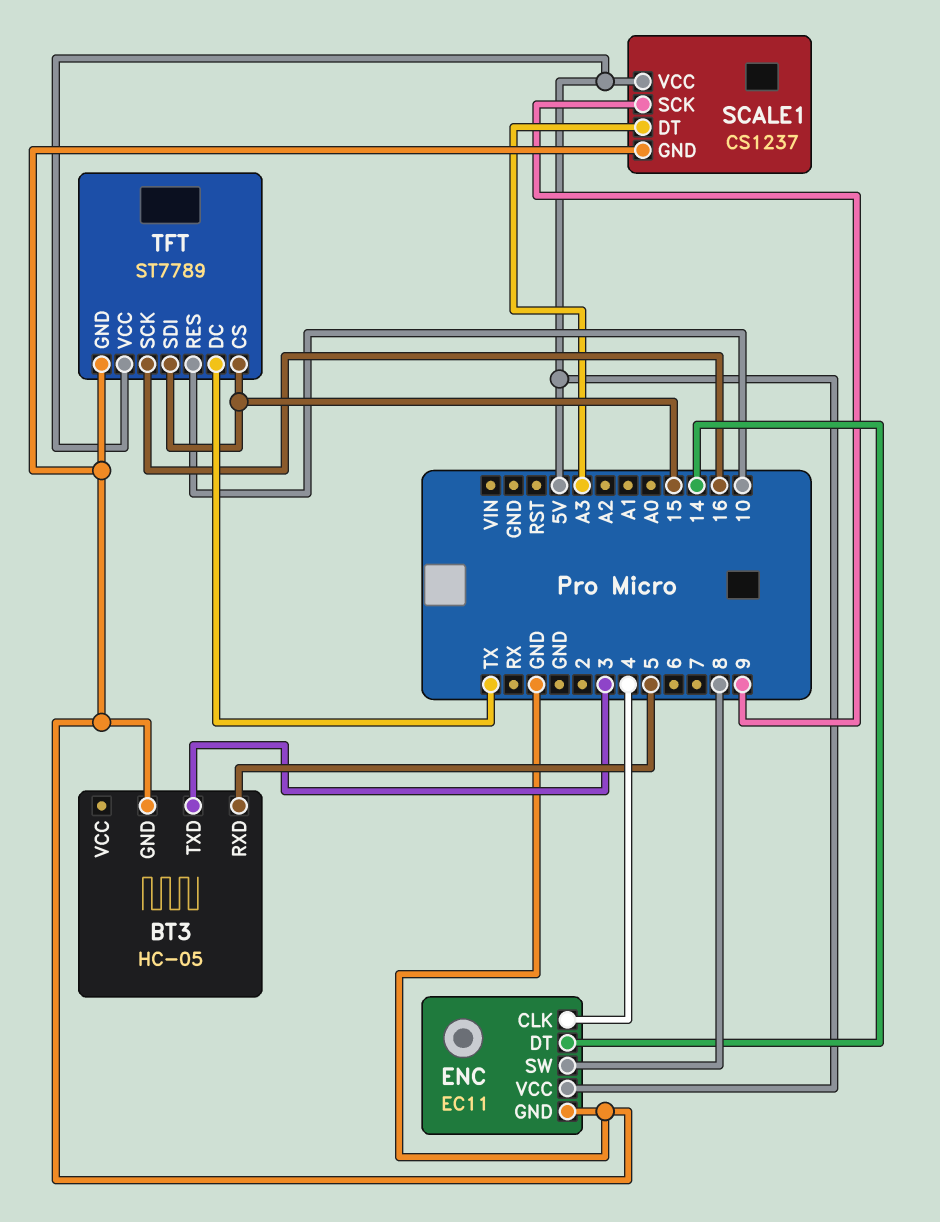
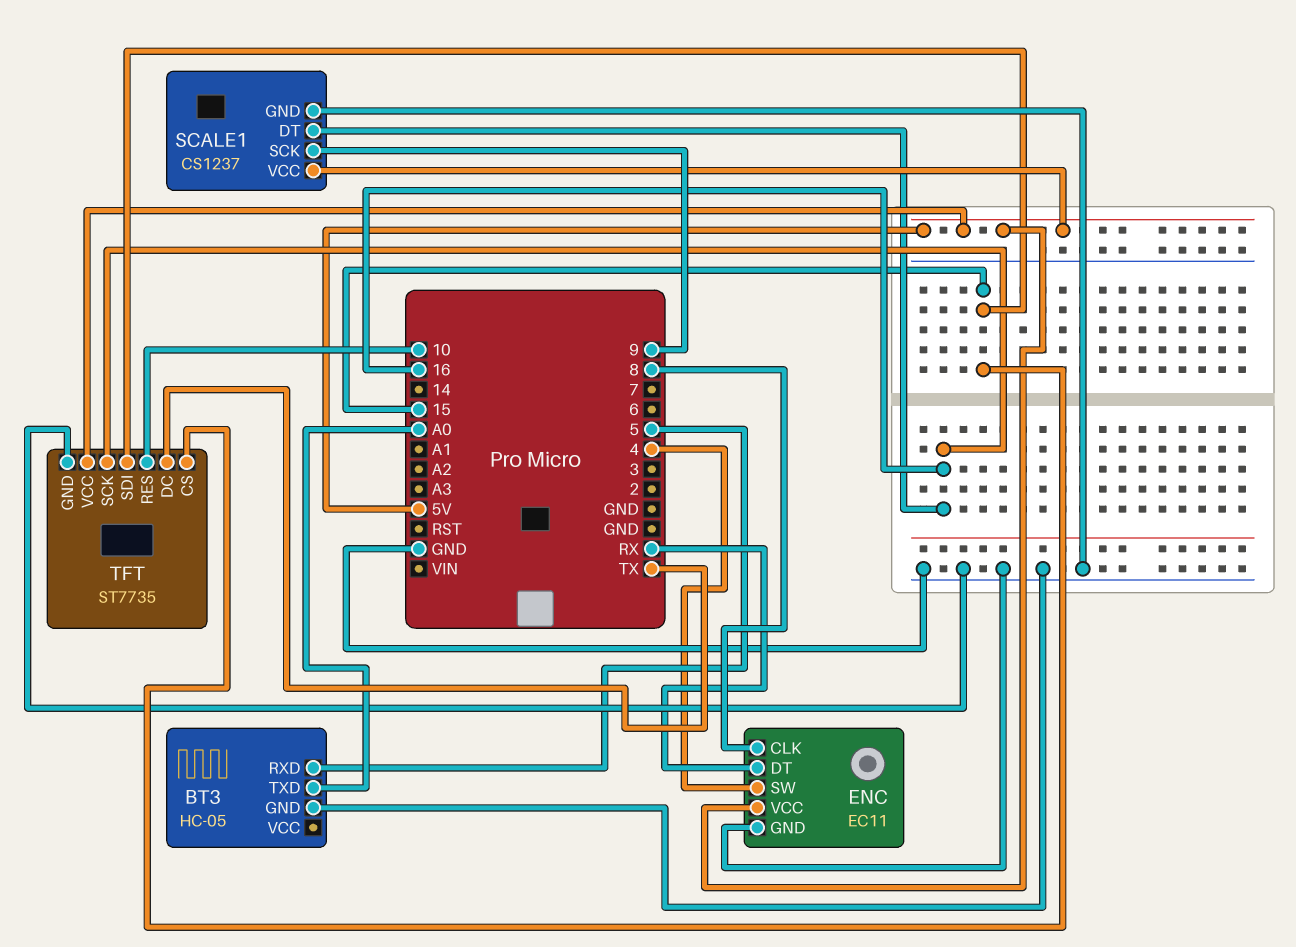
BT3 pin TXD: 3 -> A0
ENC pin CLK: 4 -> 8
ENC pin DT: 14 -> RX
ENC pin SW: 8 -> 4
SCALE1 pin DT: A3 -> 16
TFT: ST7789 -> ST7735

